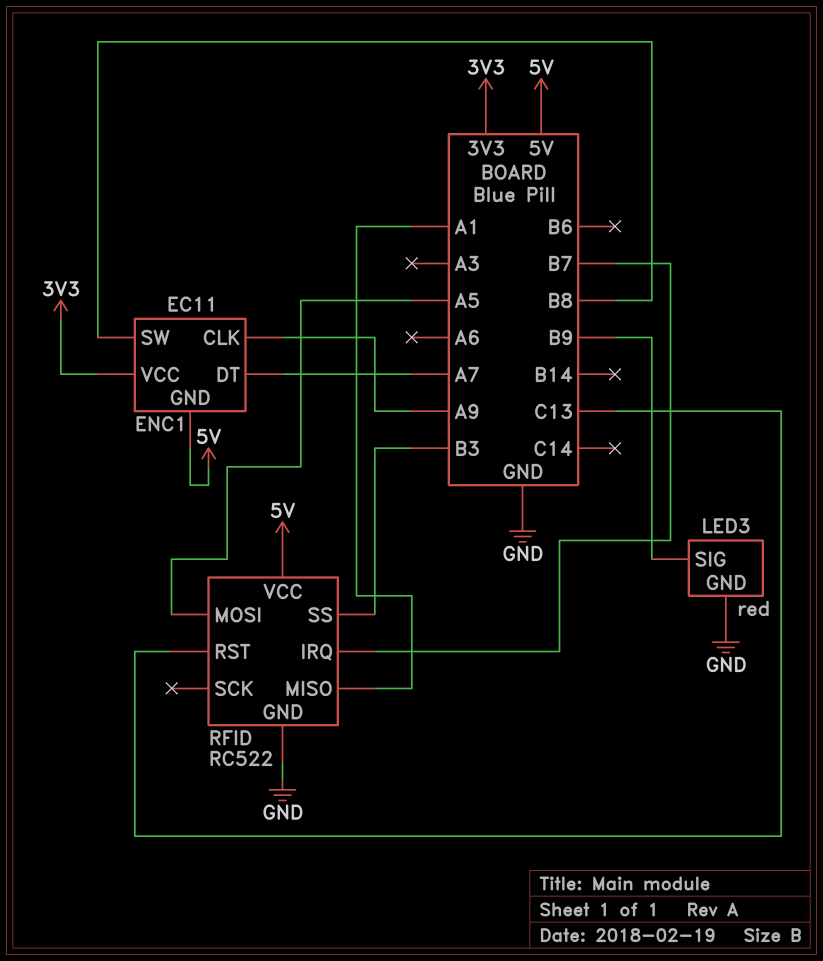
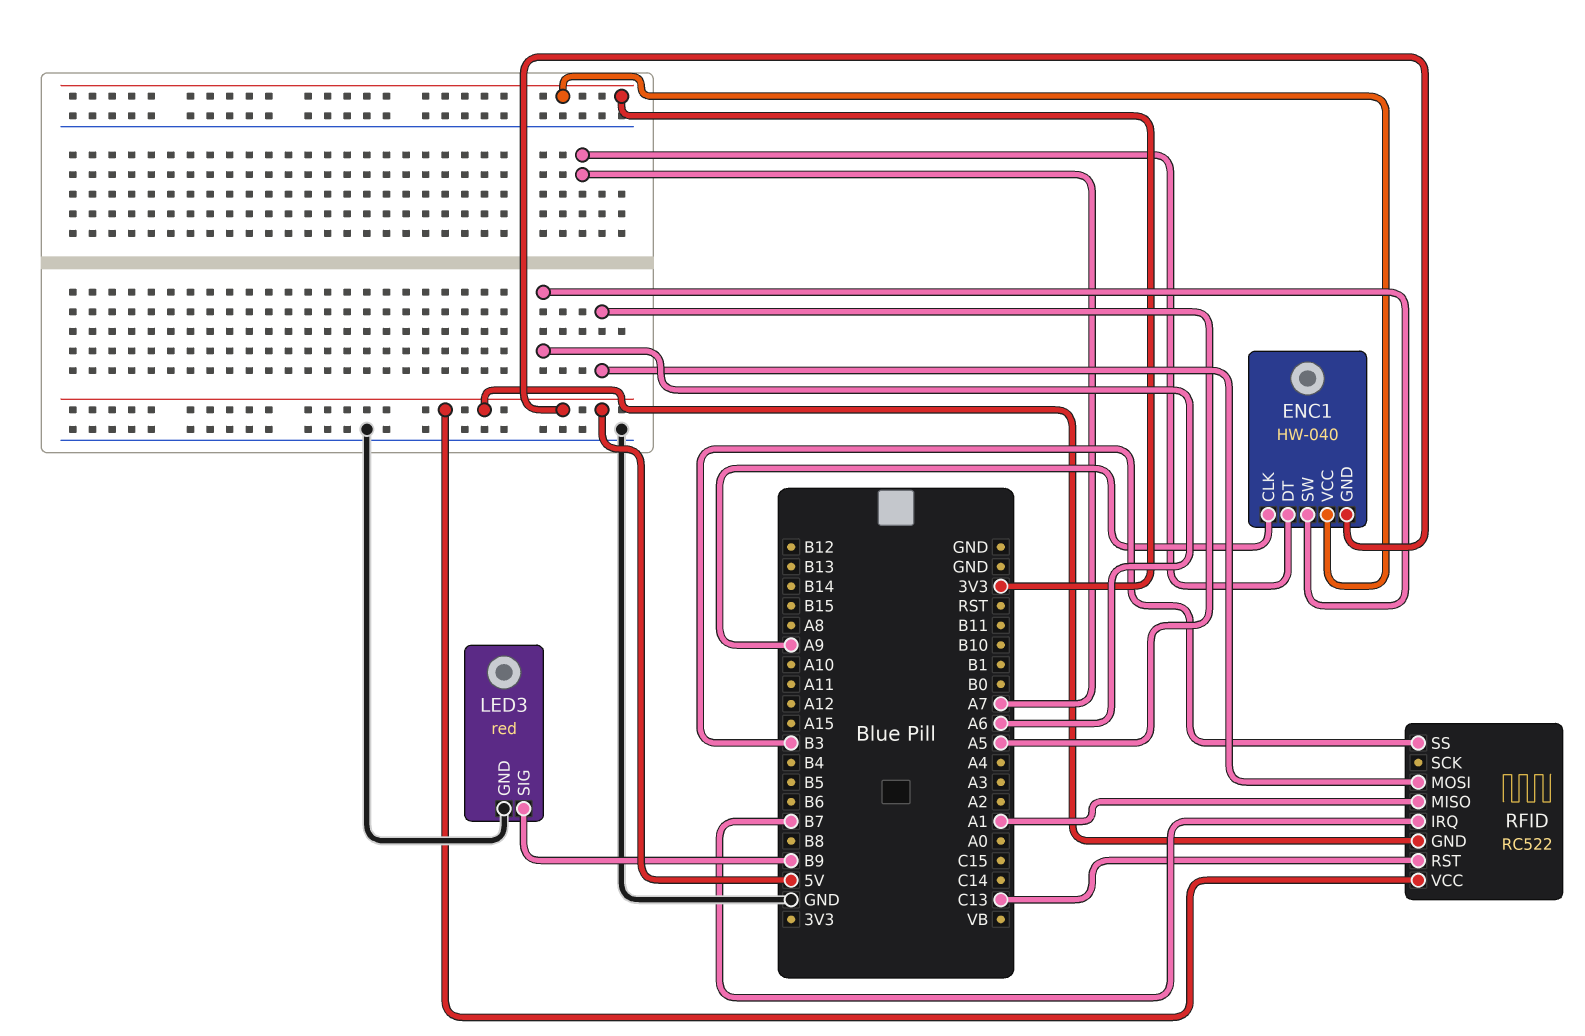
ENC1: EC11 -> HW-040
ENC1 pin SW: B8 -> A6
RFID pin GND: GND -> 5V

